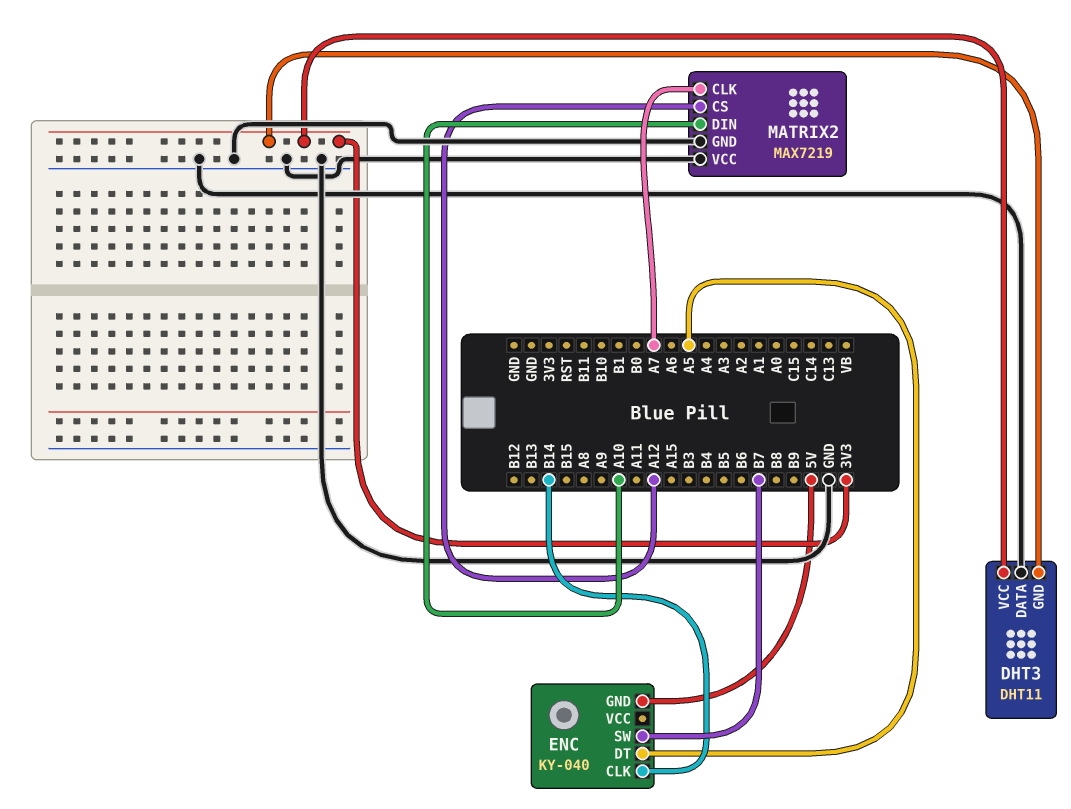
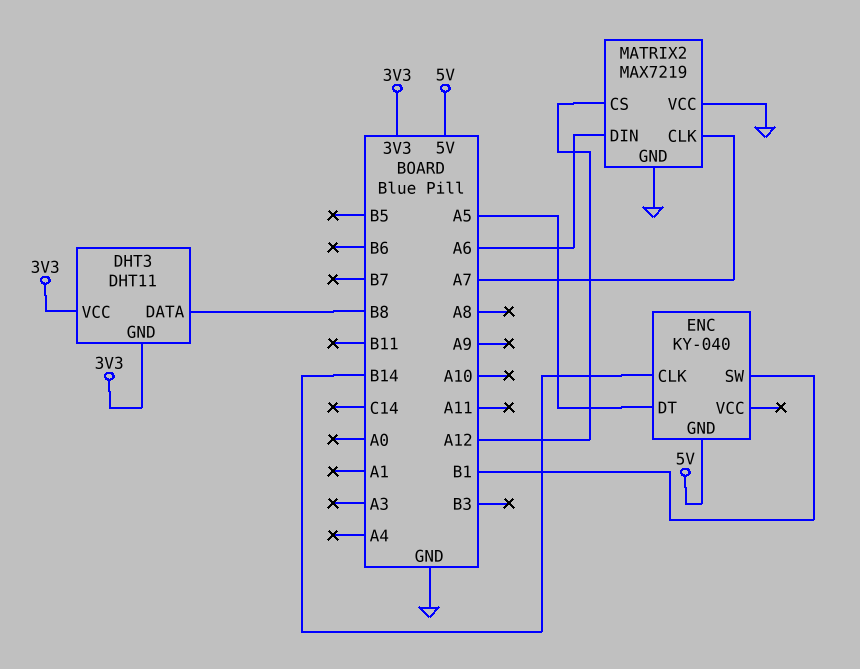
DHT3 pin DATA: GND -> B8
ENC pin SW: B7 -> B1
MATRIX2 pin DIN: A10 -> A6

